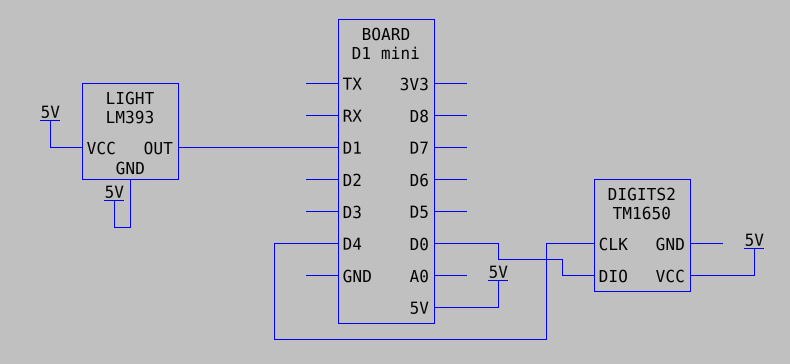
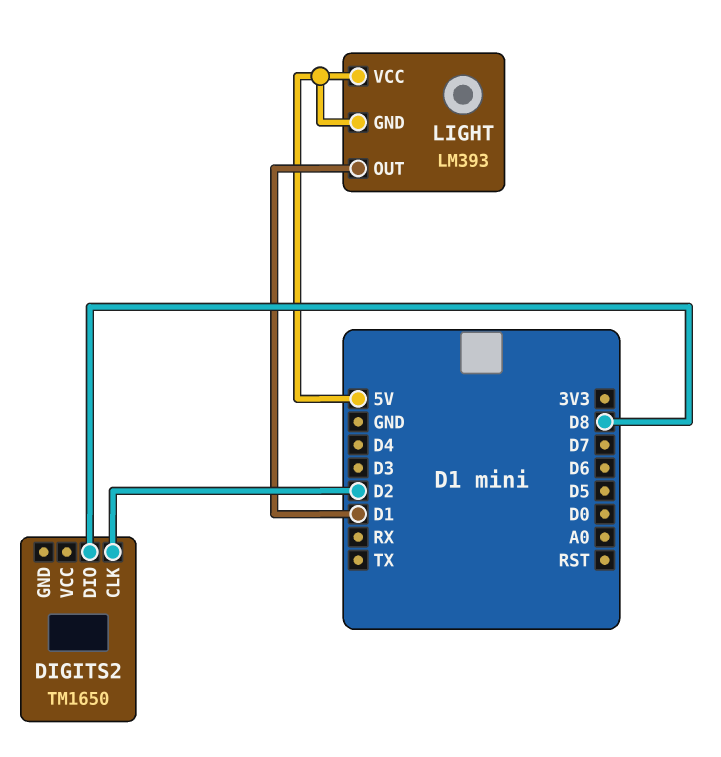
DIGITS2 pin CLK: D4 -> D2
DIGITS2 pin DIO: D0 -> D8
DIGITS2 pin VCC: 5V -> none

